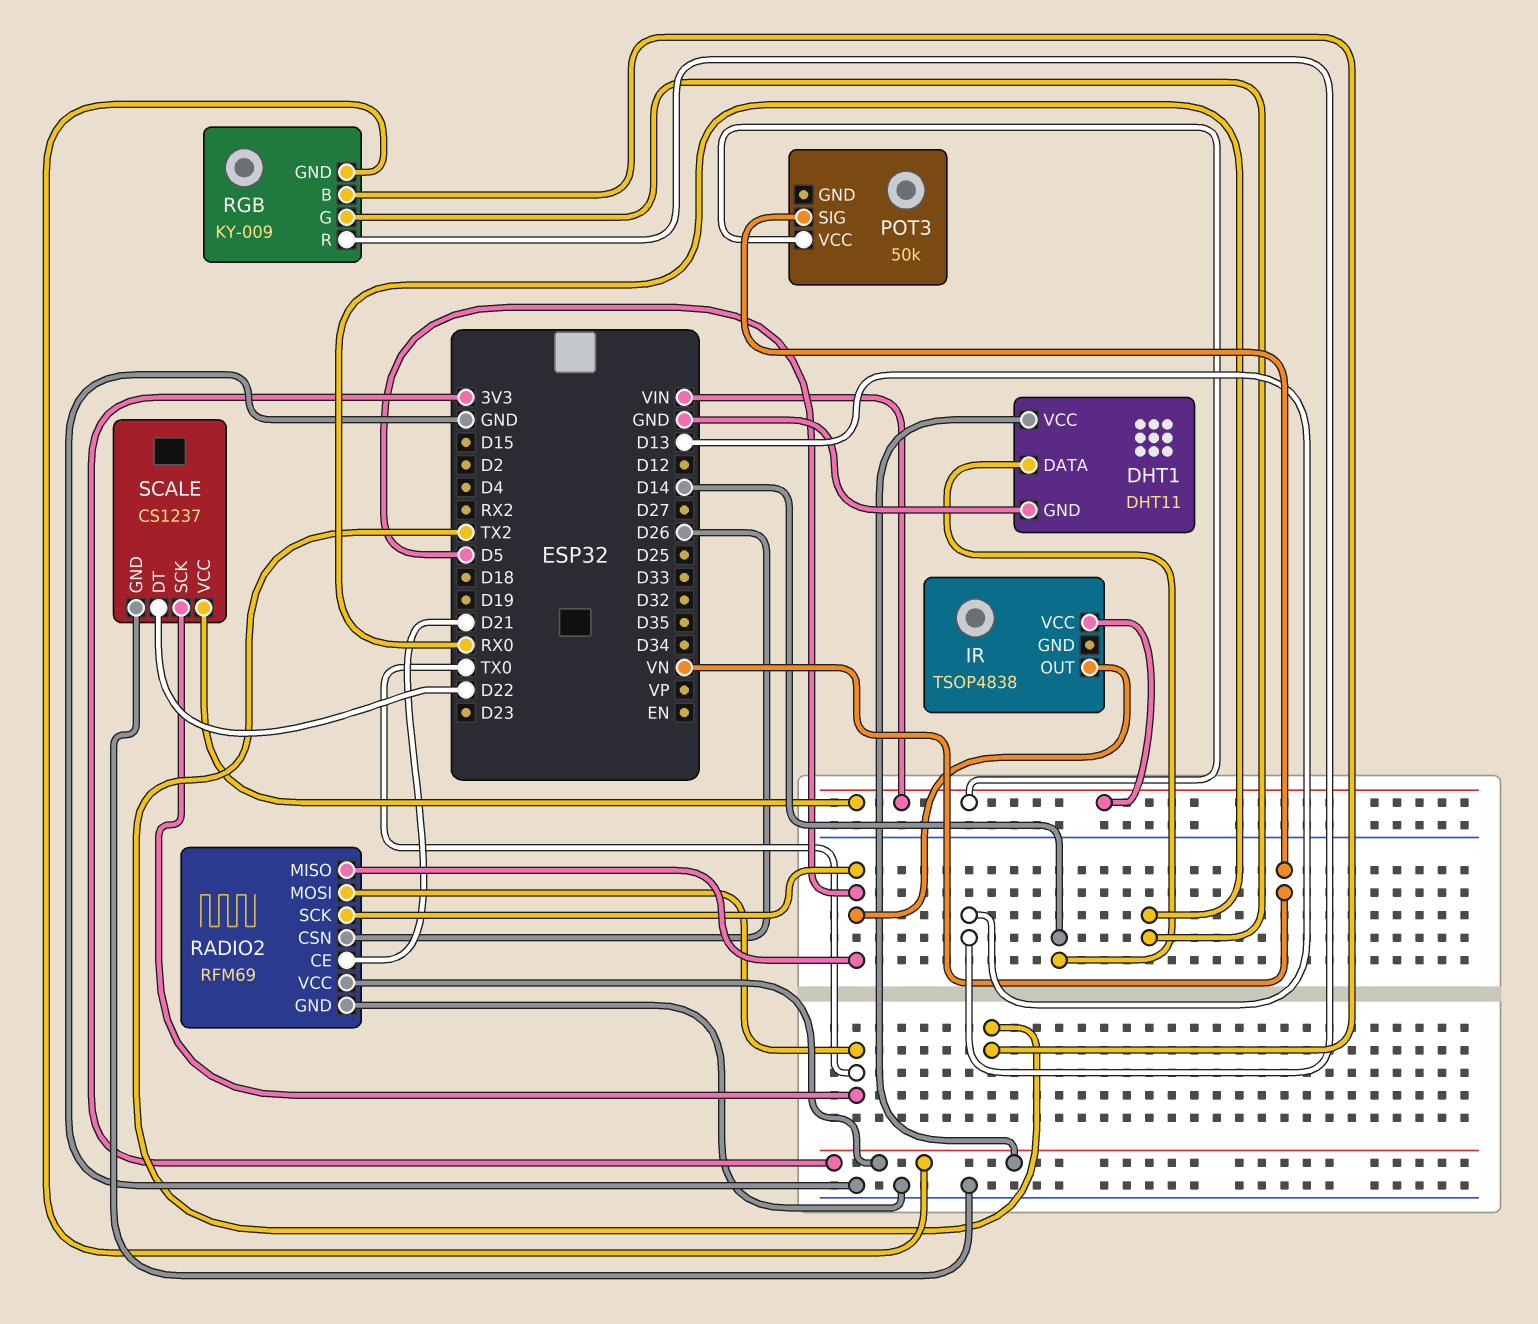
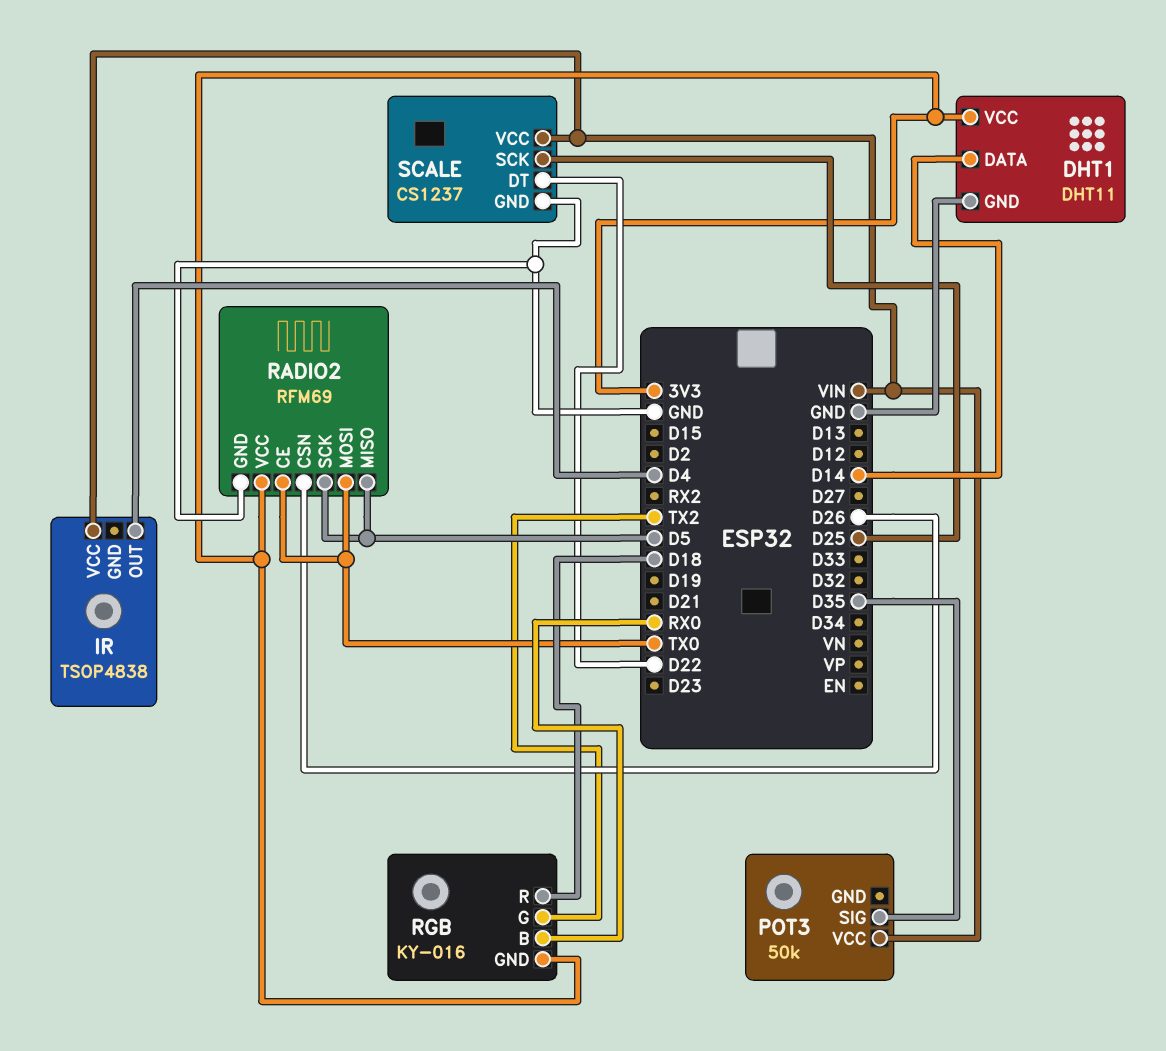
IR pin OUT: D5 -> D4
POT3 pin SIG: VN -> D35
RADIO2 pin CE: D21 -> TX0
RGB: KY-009 -> KY-016
RGB pin B: TX2 -> RX0
RGB pin G: RX0 -> TX2
RGB pin R: D13 -> D18
SCALE pin SCK: TX0 -> D25

